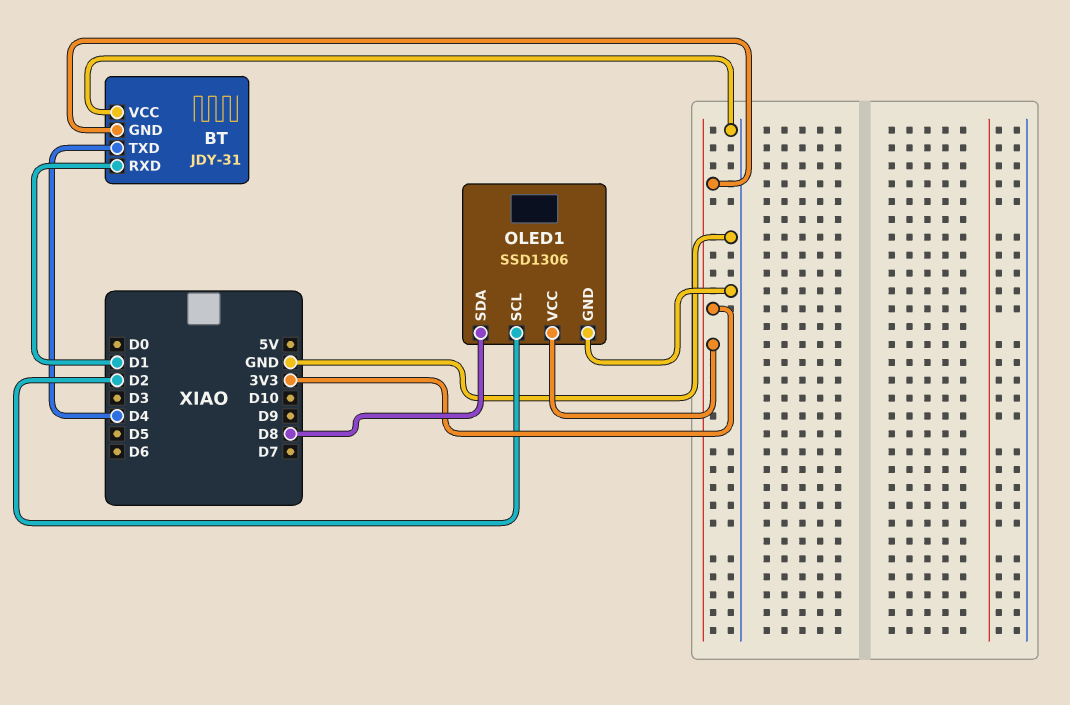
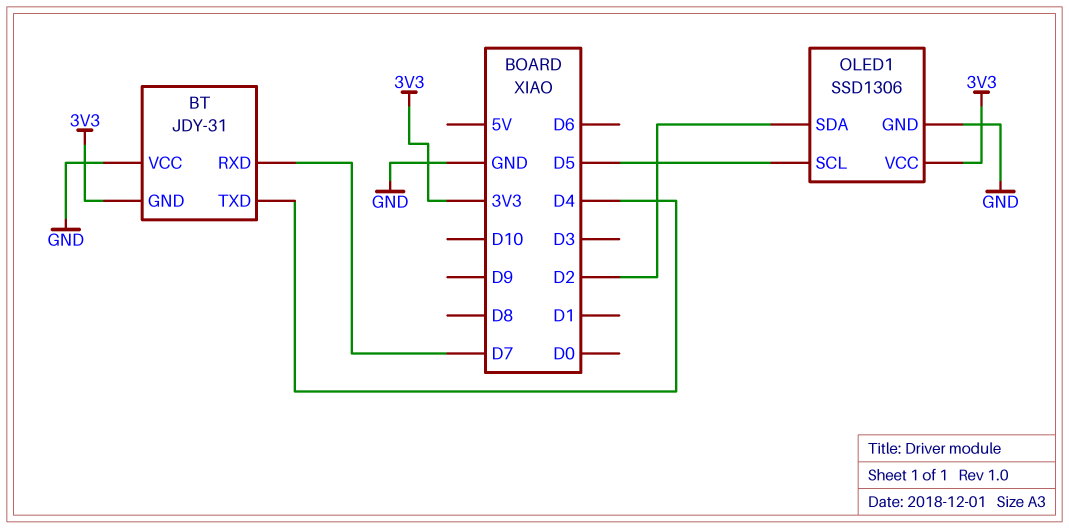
BT pin RXD: D1 -> D7
OLED1 pin SCL: D2 -> D5
OLED1 pin SDA: D8 -> D2

